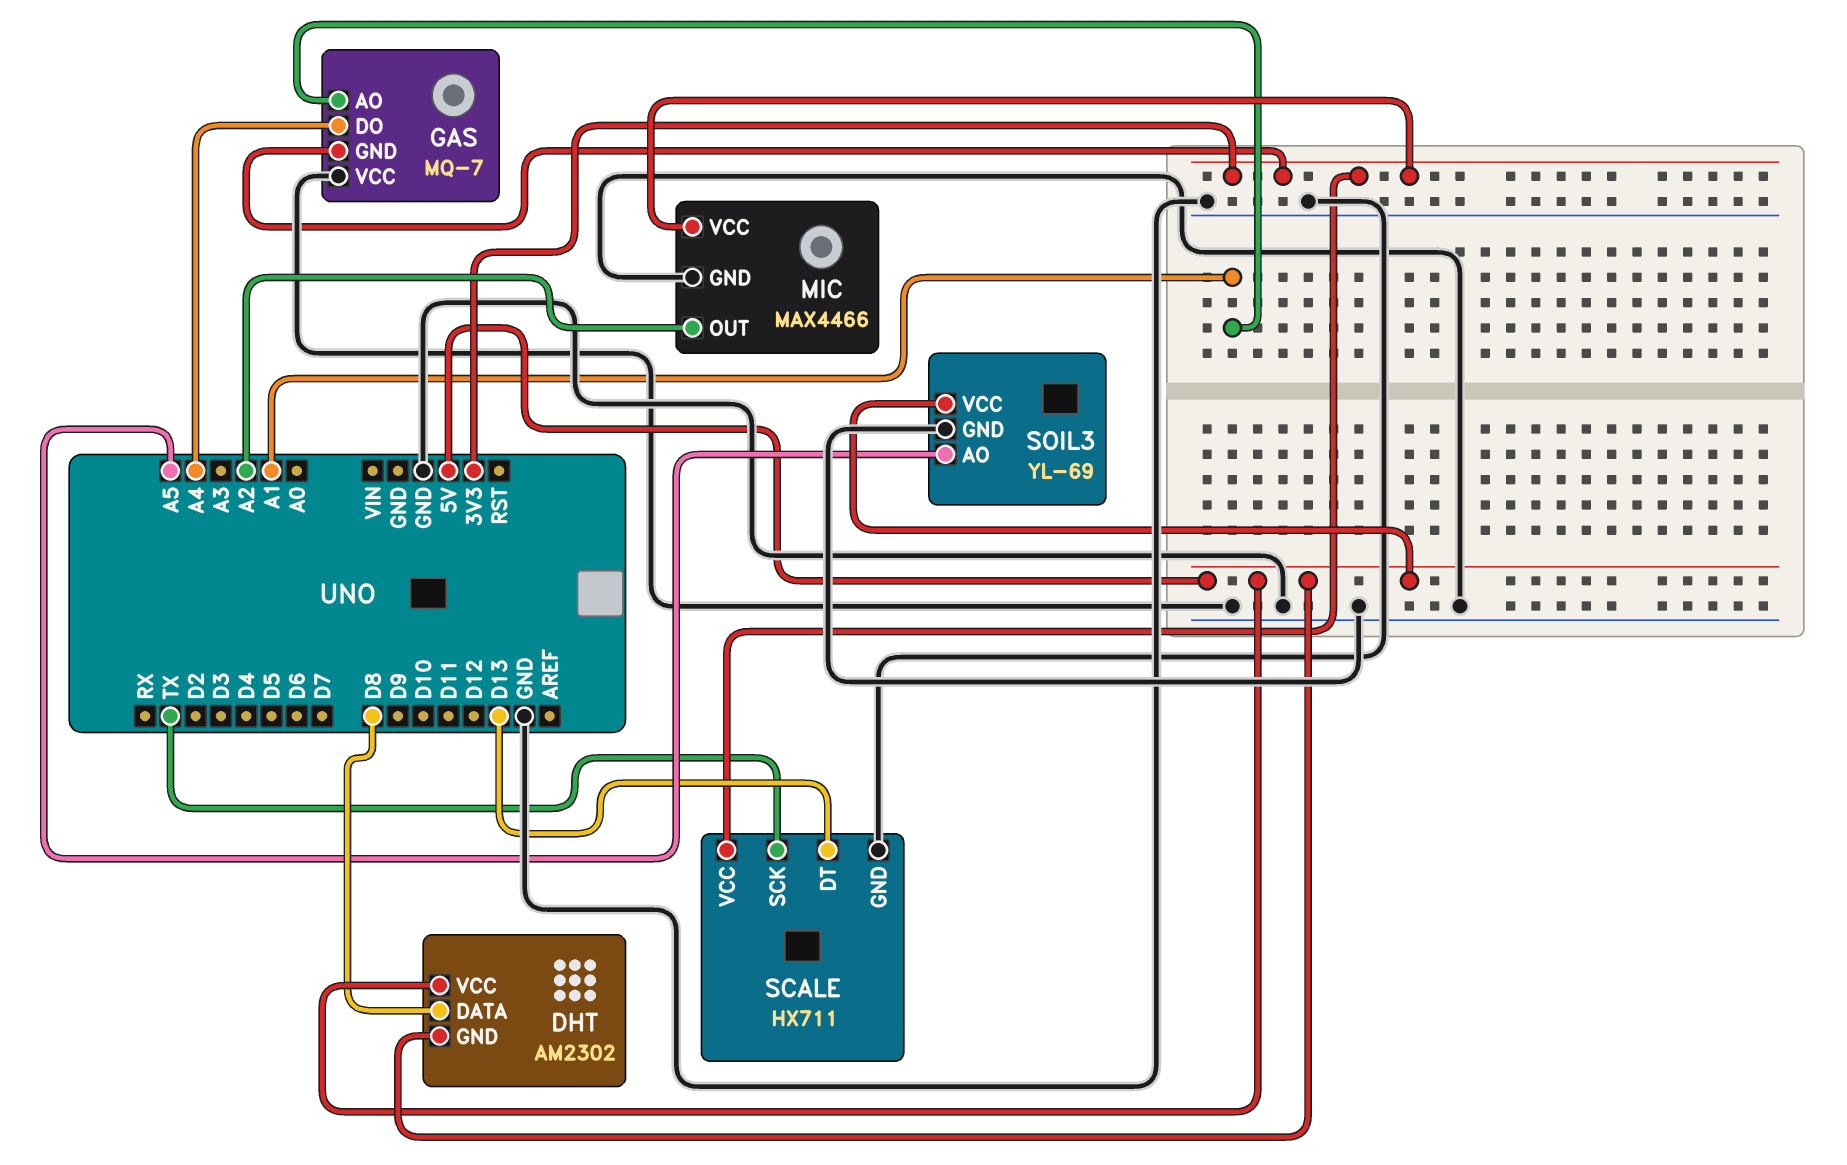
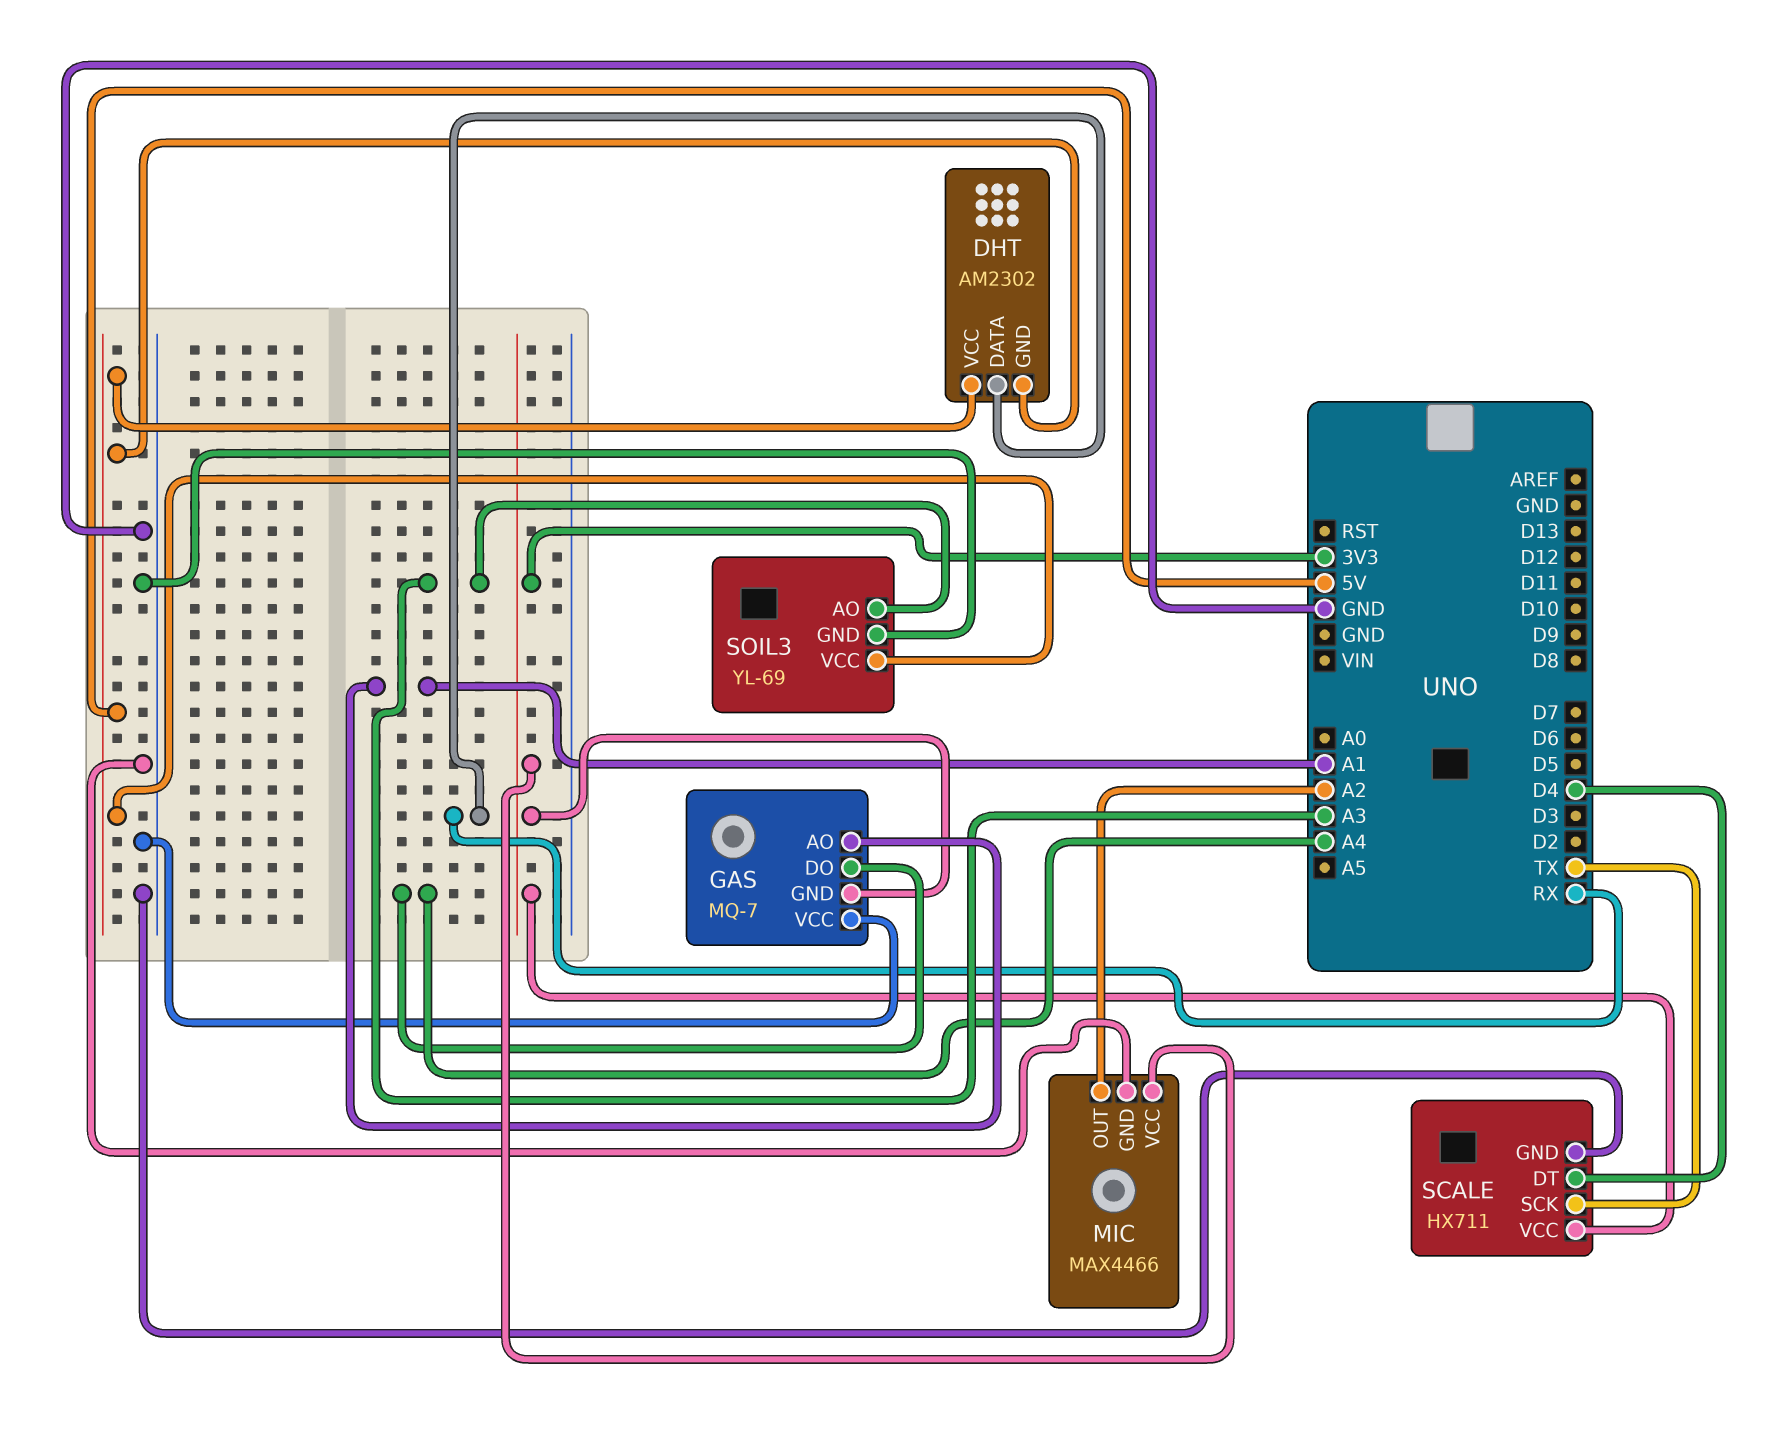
DHT pin DATA: D8 -> RX
SCALE pin DT: D13 -> D4
SOIL3 pin AO: A5 -> A3

